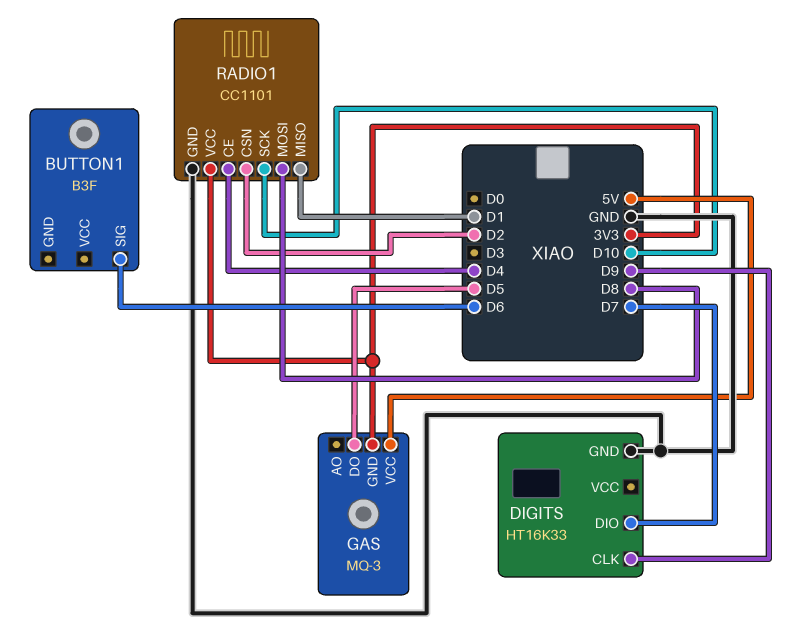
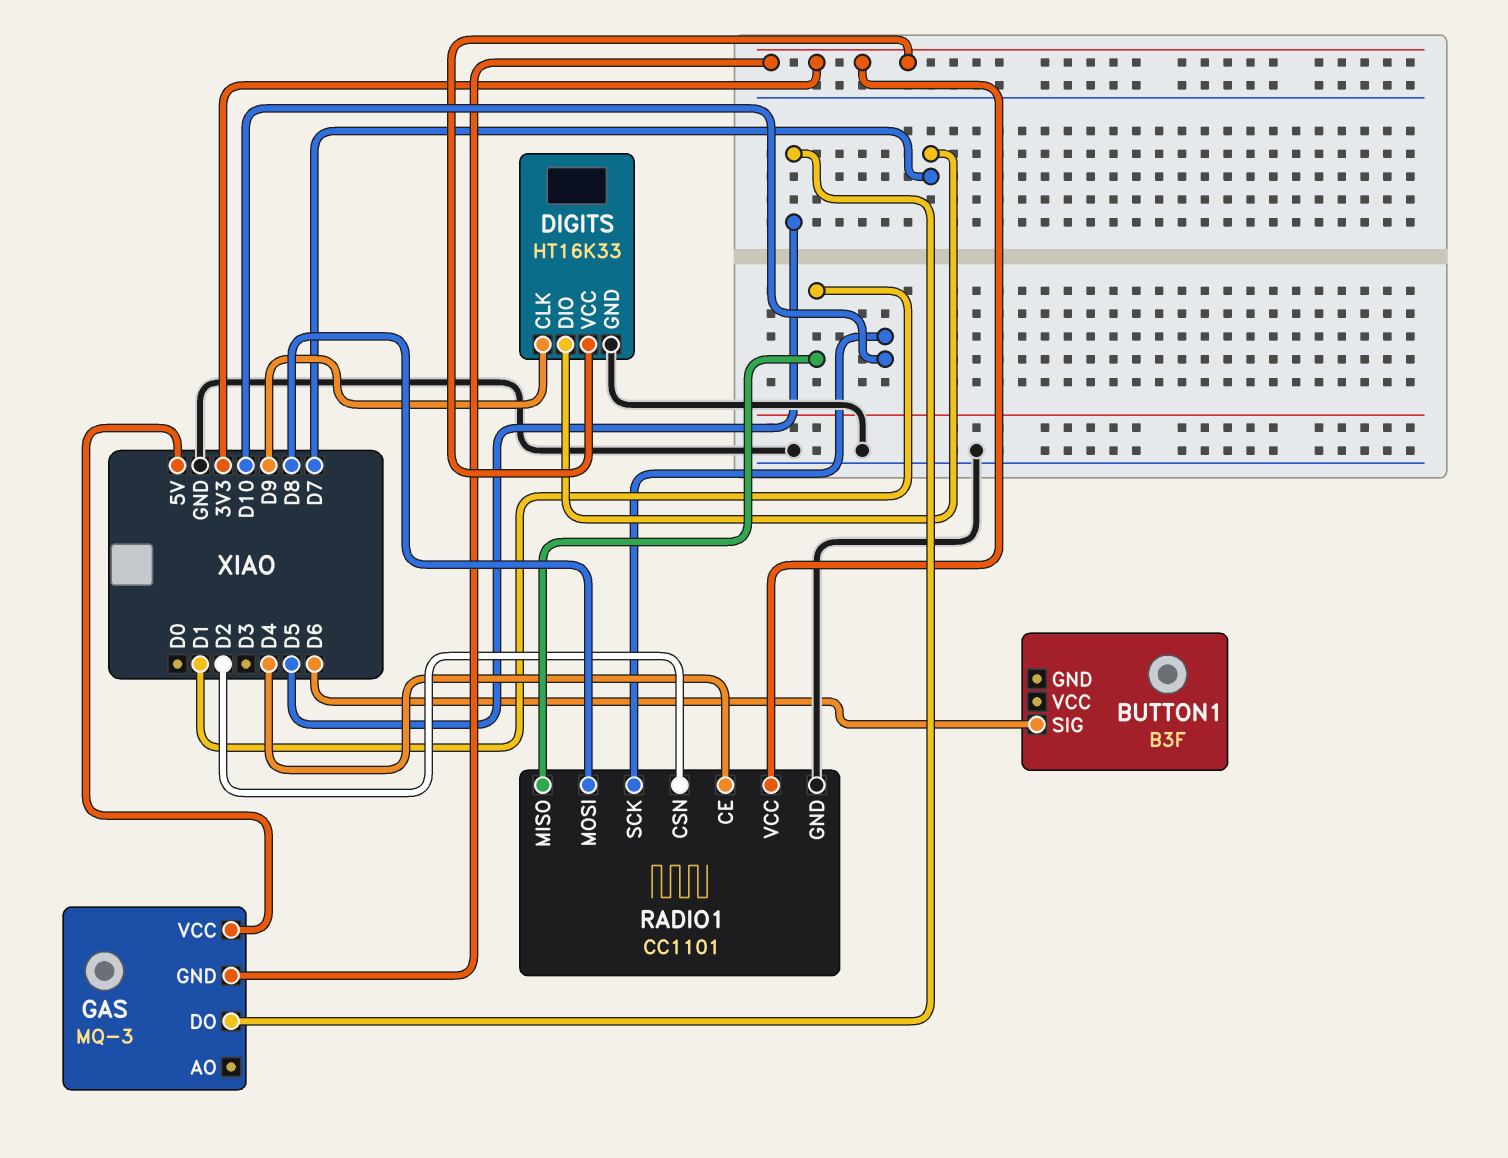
DIGITS pin VCC: none -> 3V3

